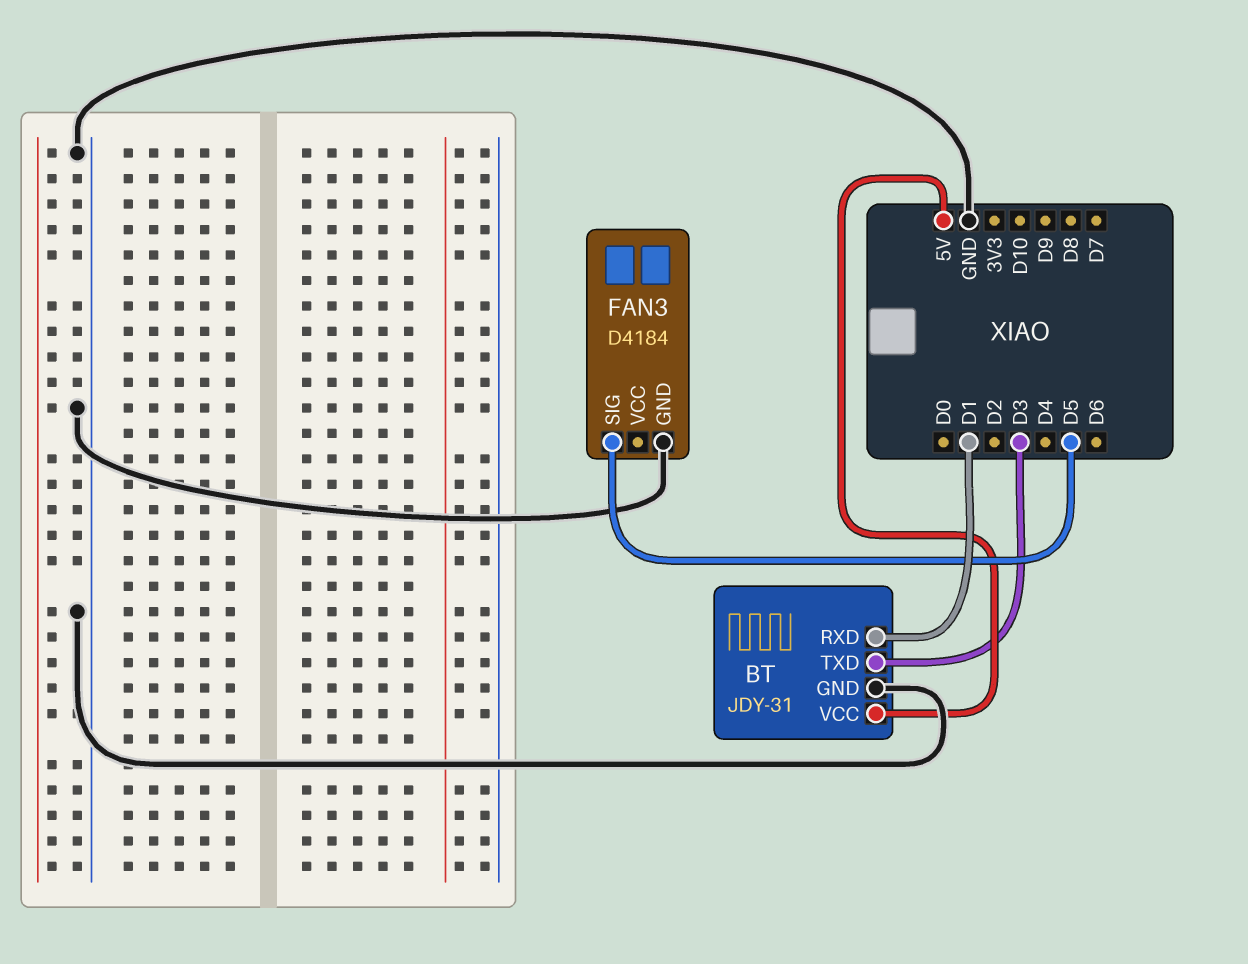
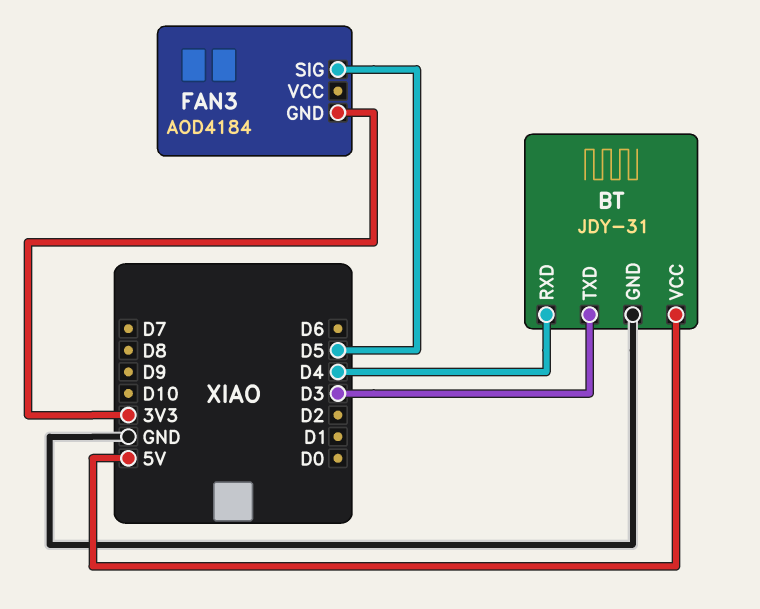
BT pin RXD: D1 -> D4
FAN3: D4184 -> AOD4184
FAN3 pin GND: GND -> 3V3

